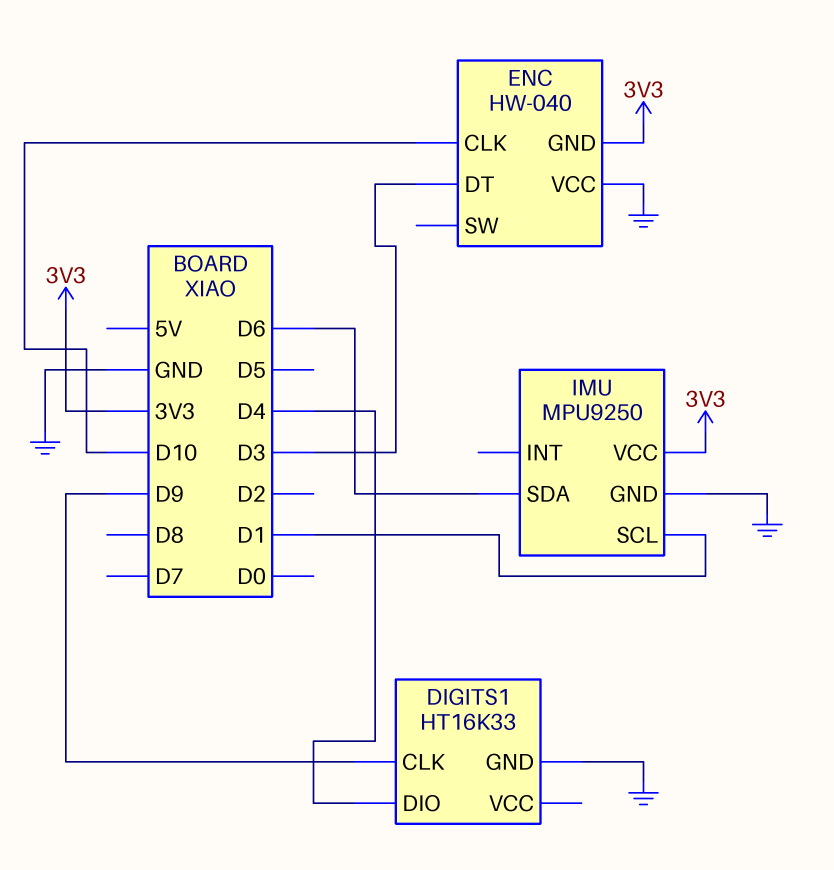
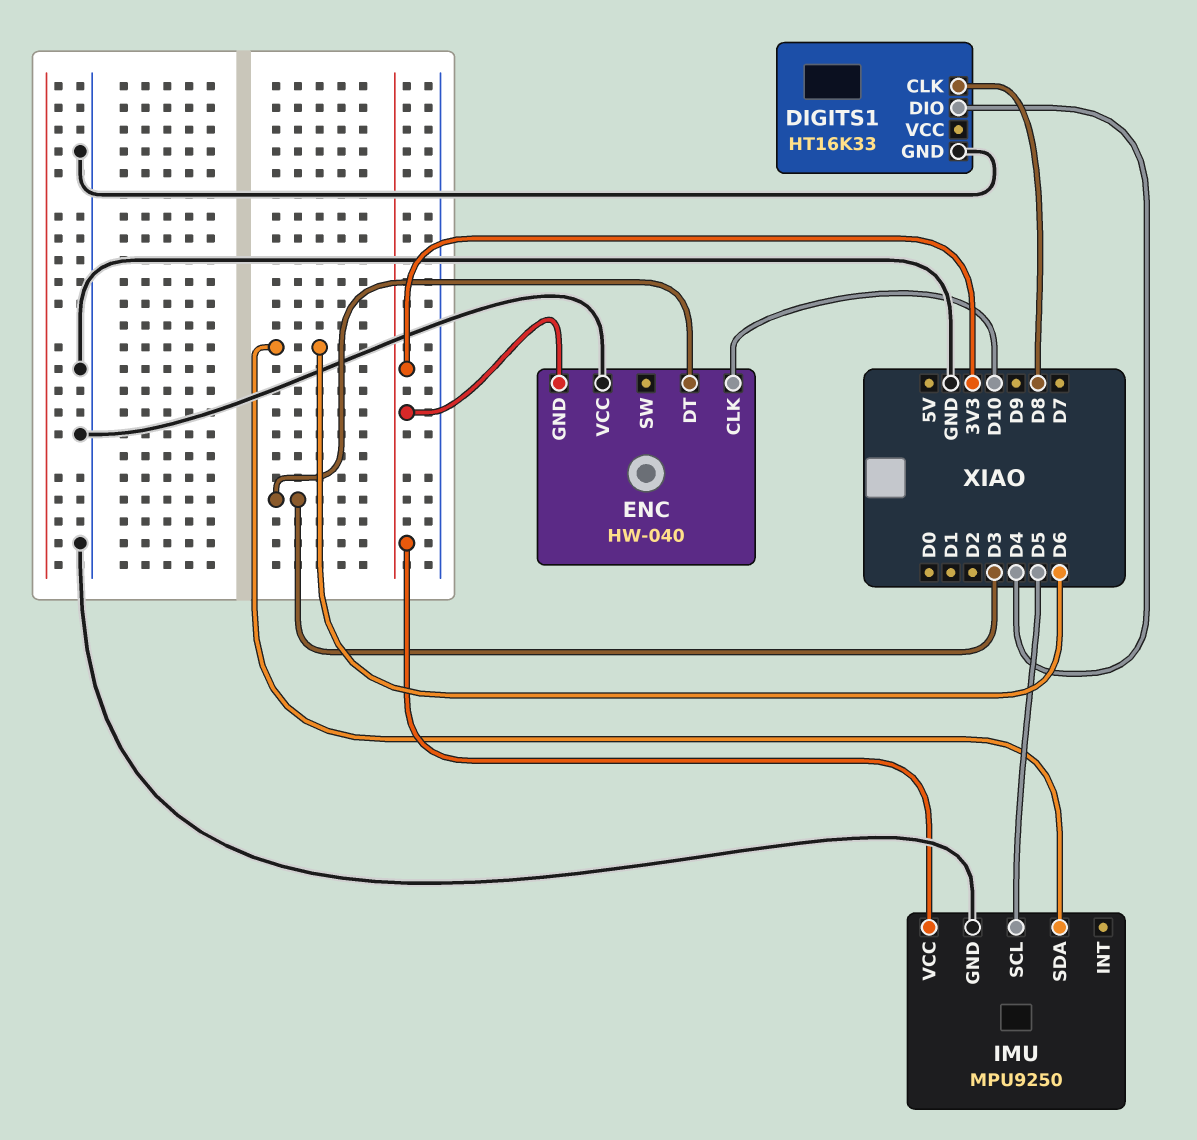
DIGITS1 pin CLK: D9 -> D8
IMU pin SCL: D1 -> D5

